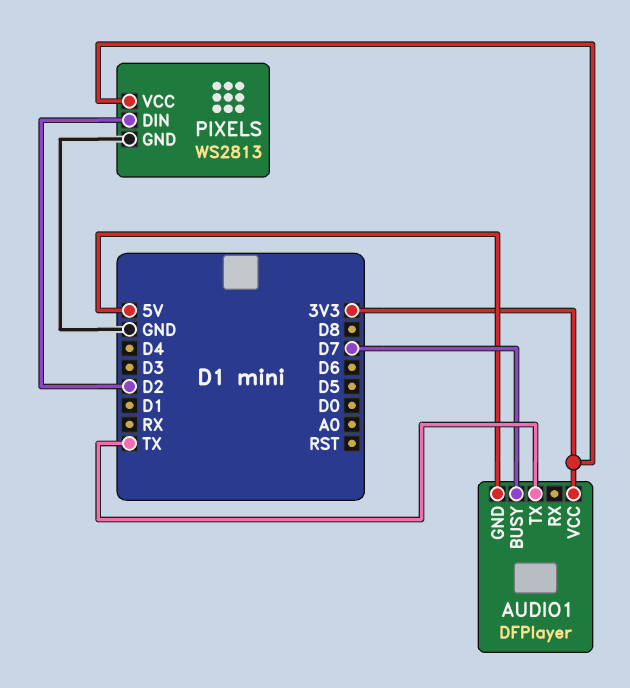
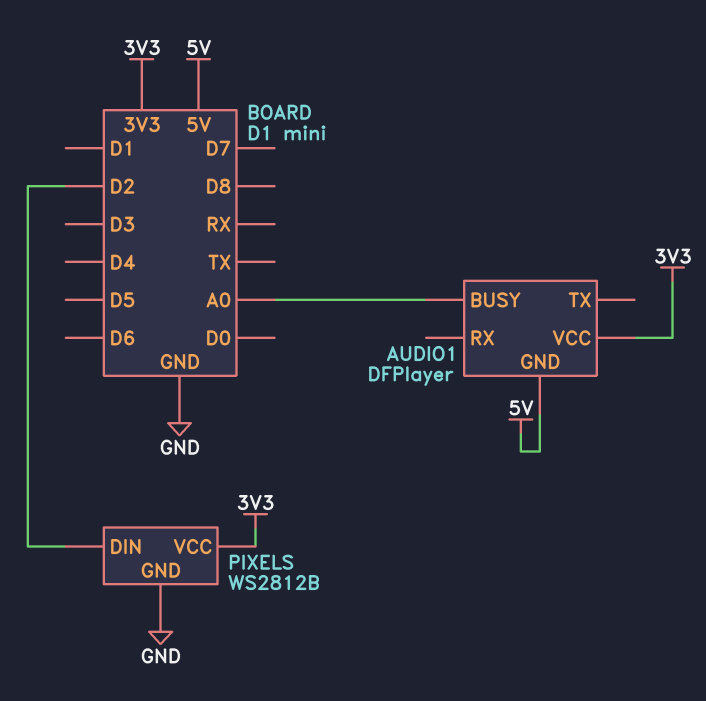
AUDIO1 pin BUSY: D7 -> A0
AUDIO1 pin TX: TX -> none
PIXELS: WS2813 -> WS2812B

